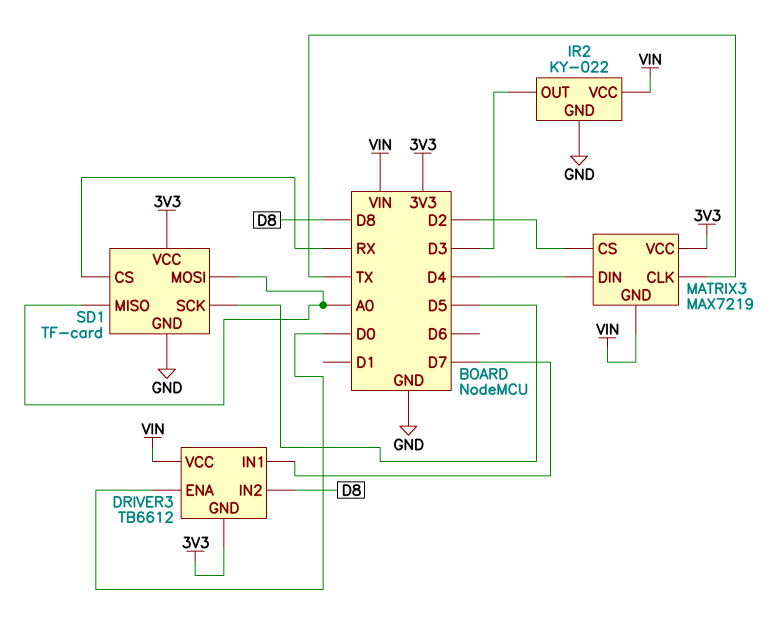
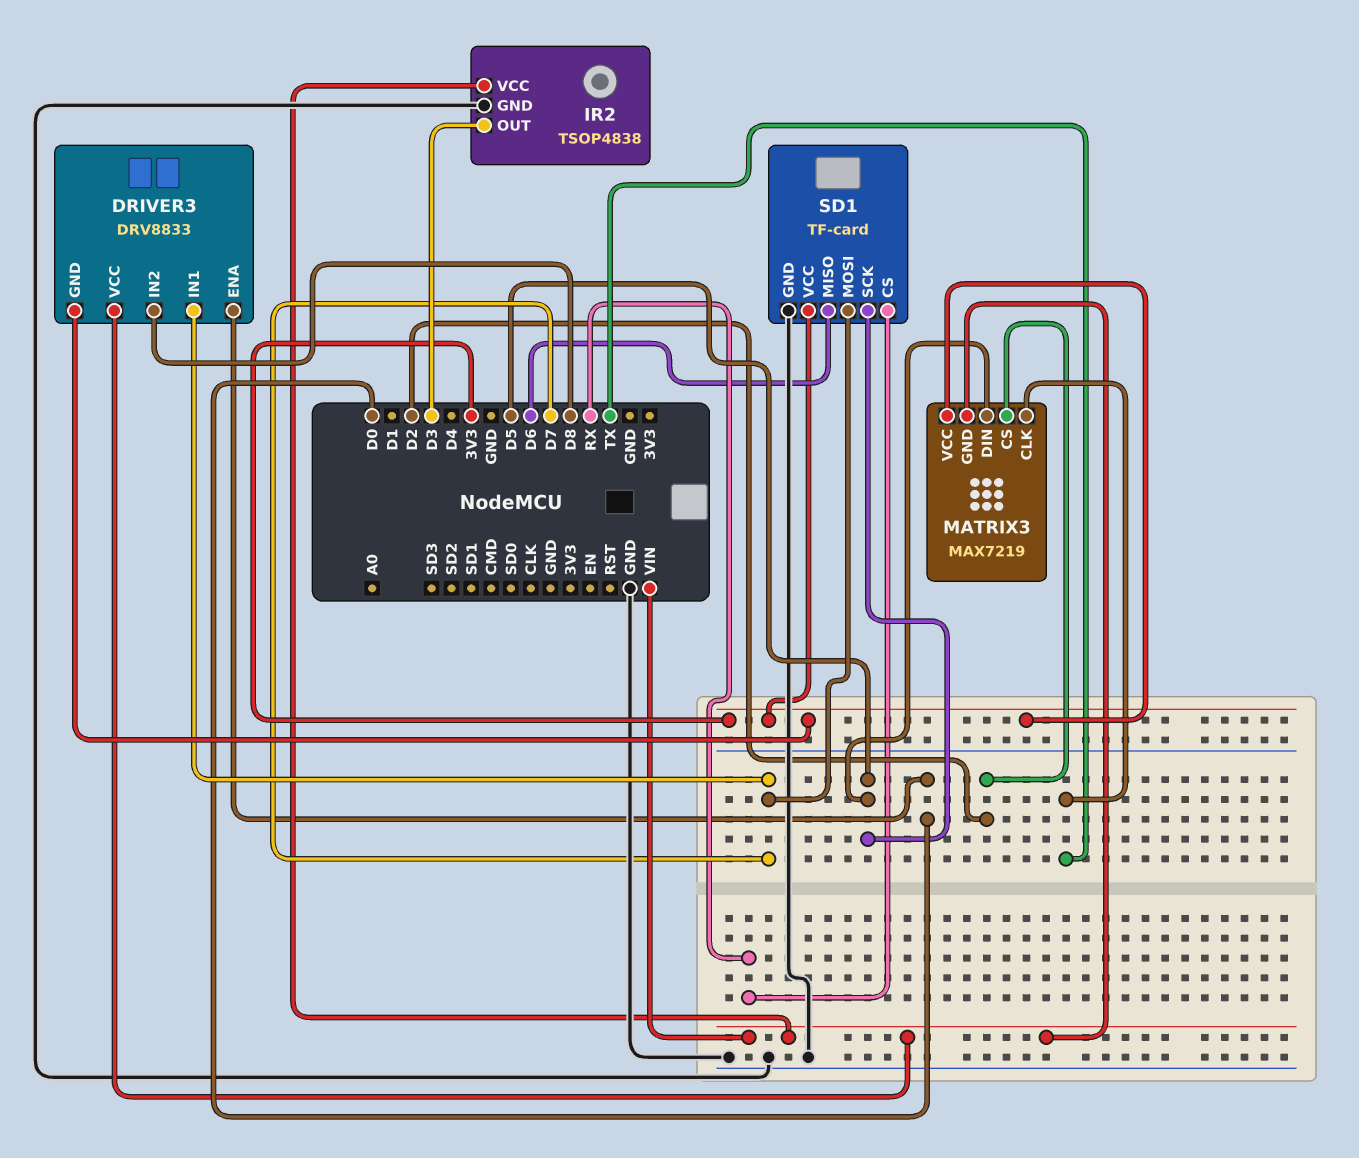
DRIVER3: TB6612 -> DRV8833
IR2: KY-022 -> TSOP4838
MATRIX3 pin DIN: D4 -> D5
SD1 pin MISO: A0 -> D6
SD1 pin MOSI: A0 -> D7

